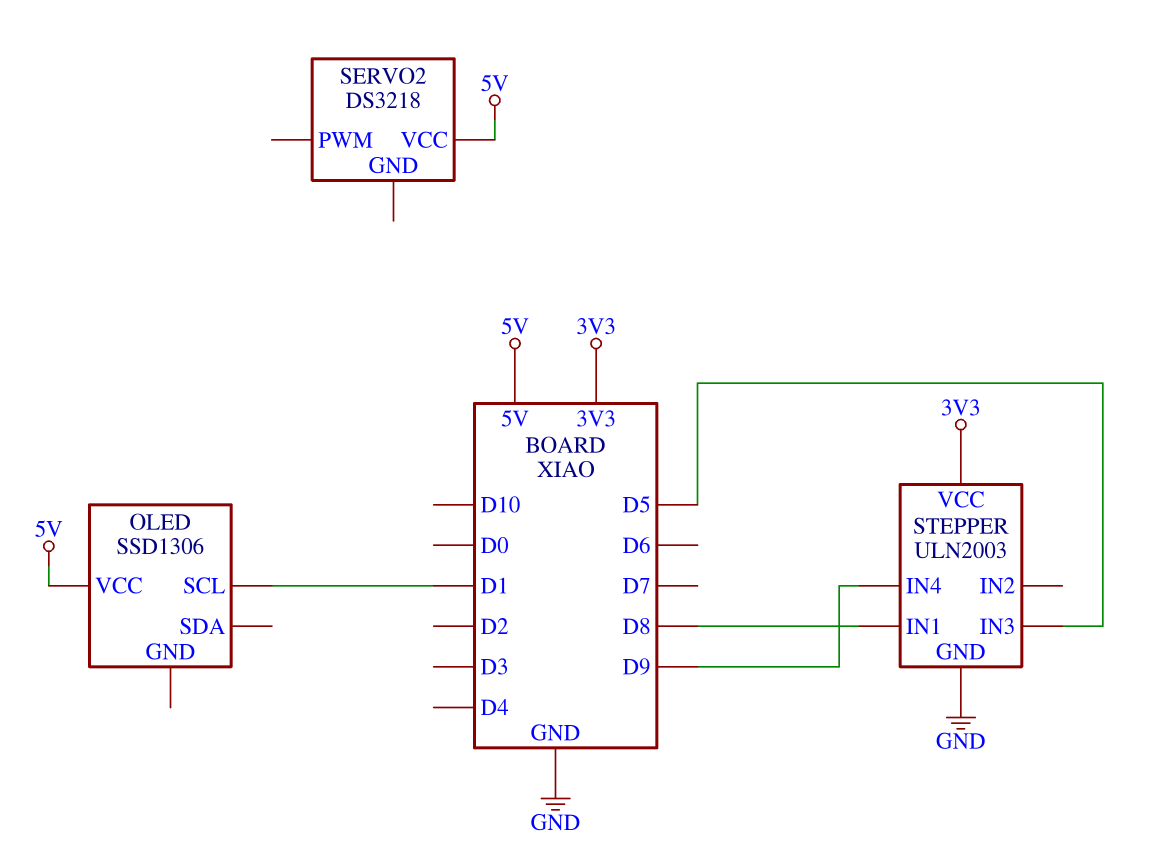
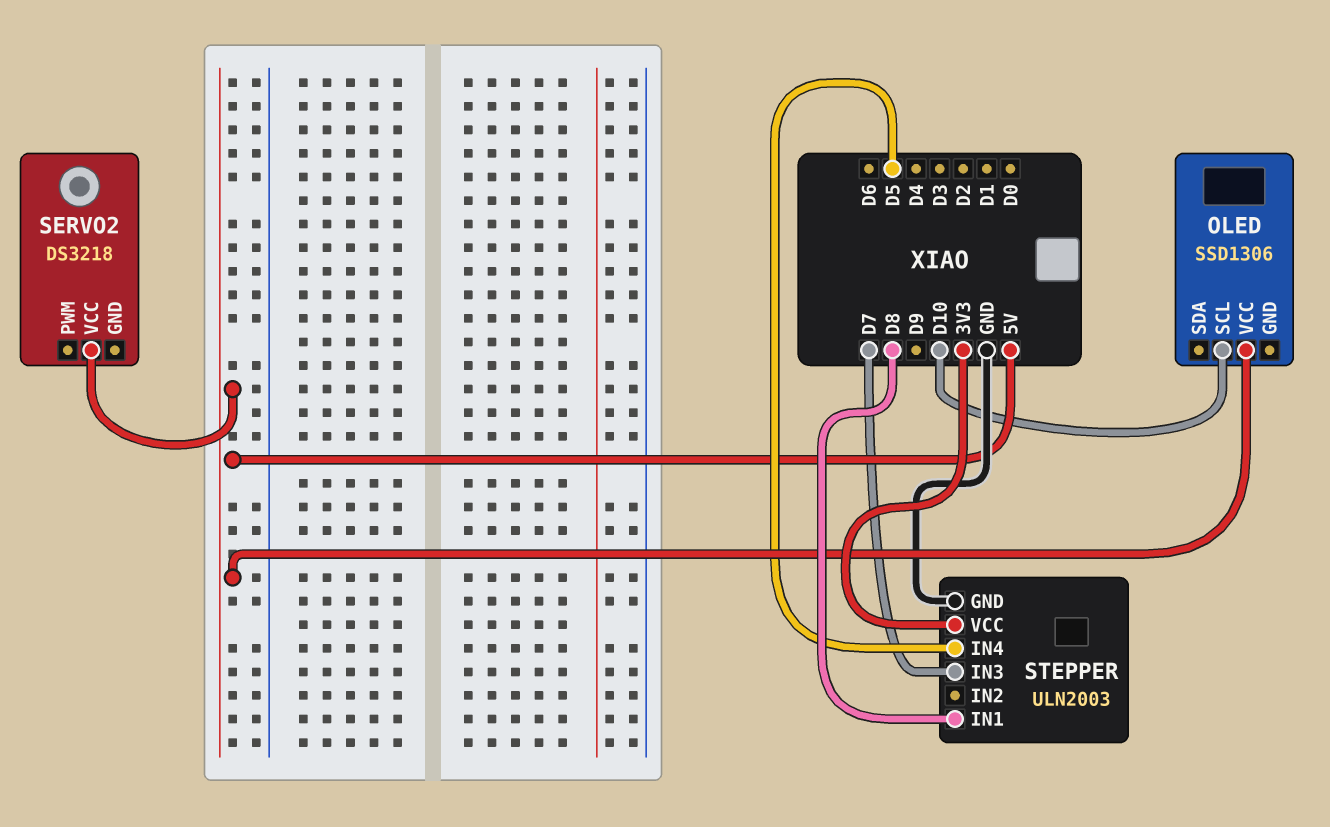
OLED pin SCL: D1 -> D10
STEPPER pin IN3: D5 -> D7
STEPPER pin IN4: D9 -> D5

